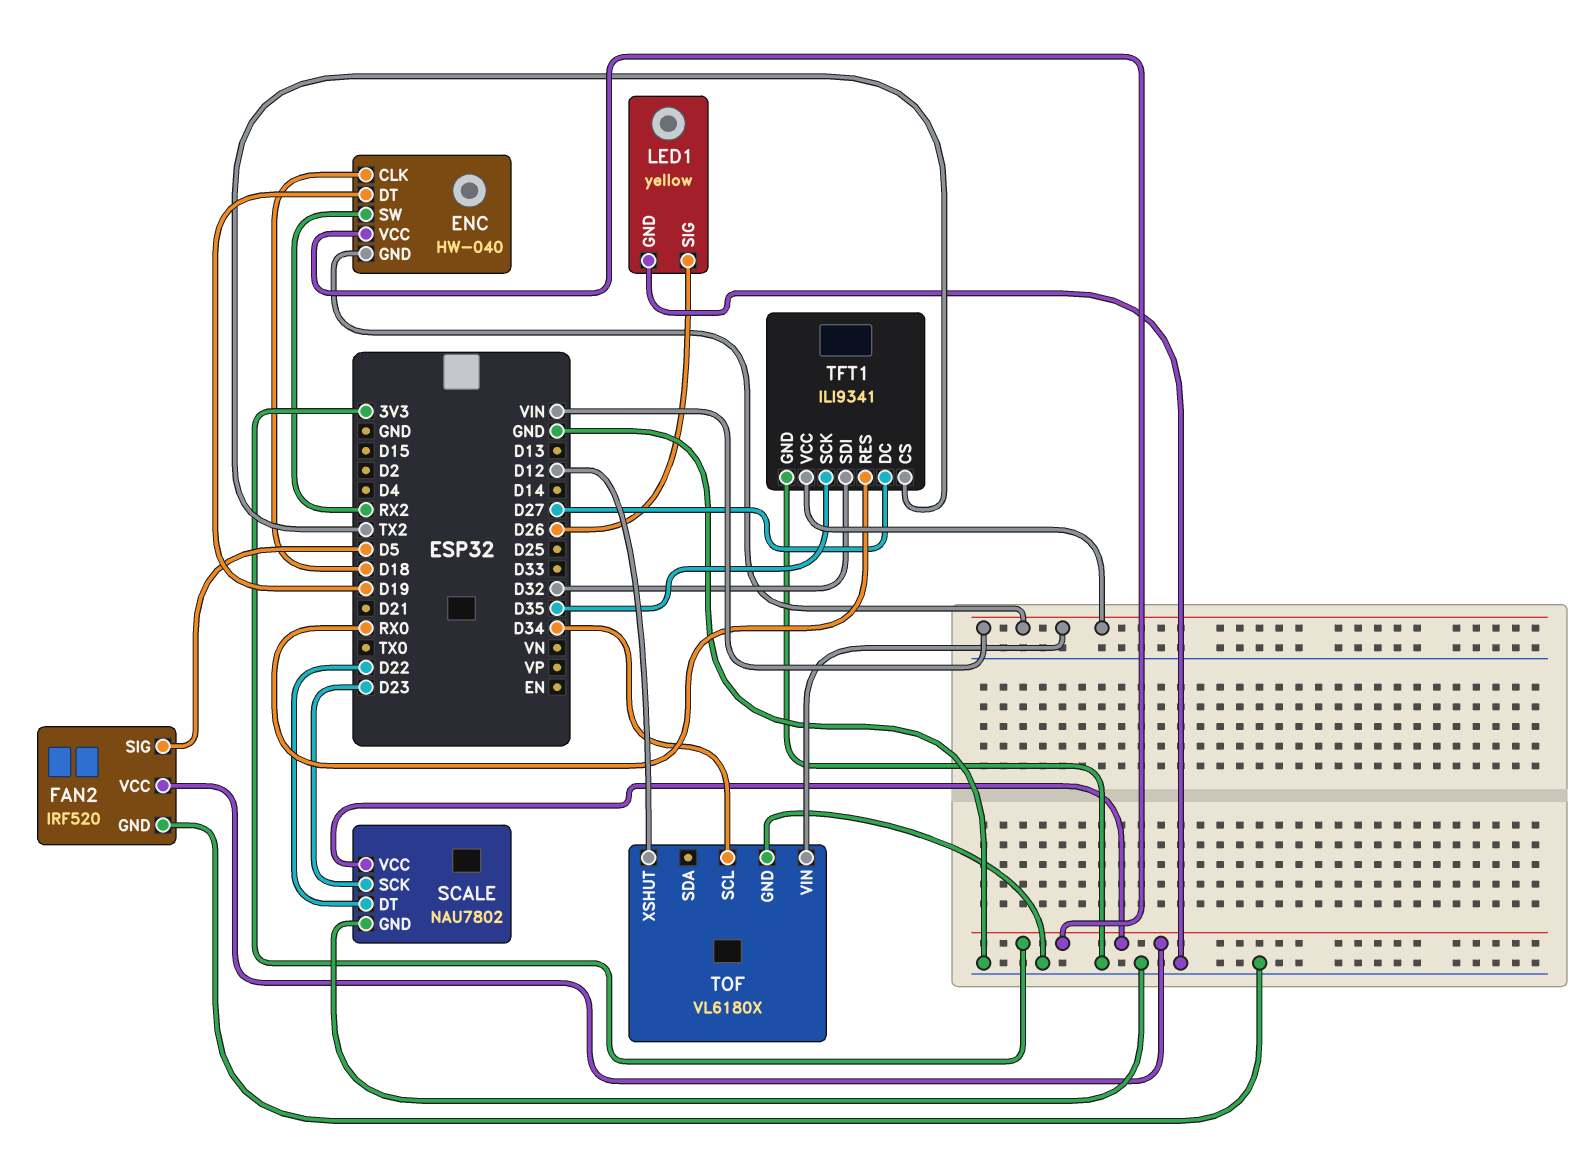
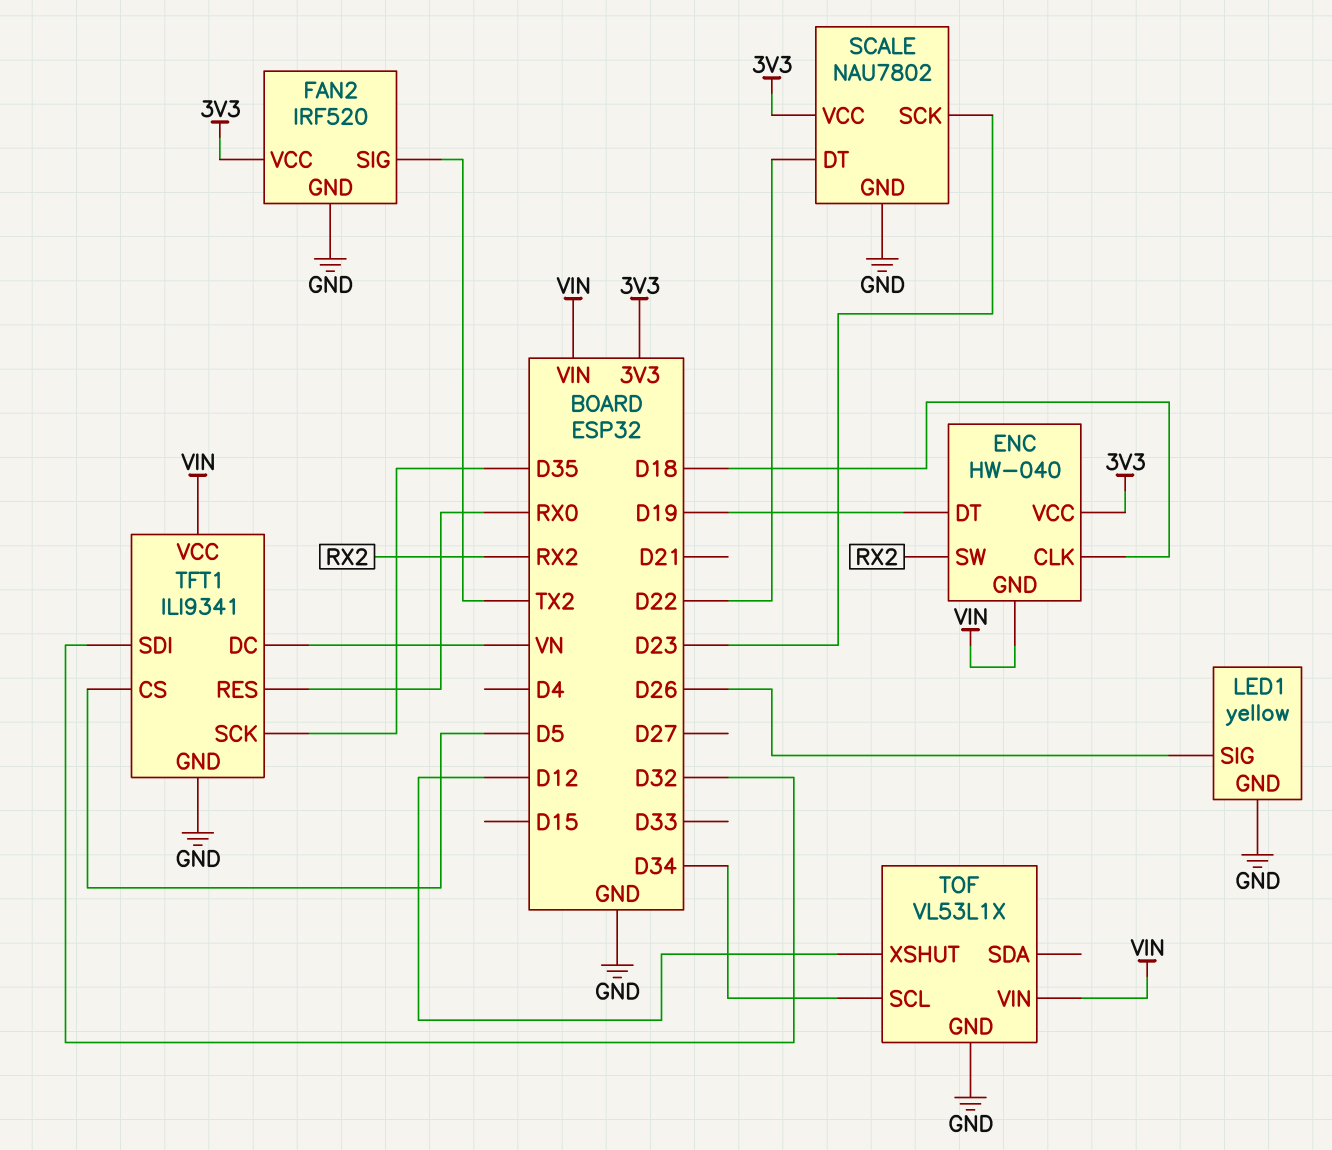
FAN2 pin SIG: D5 -> TX2
TFT1 pin CS: TX2 -> D5
TFT1 pin DC: D27 -> VN
TOF: VL6180X -> VL53L1X

